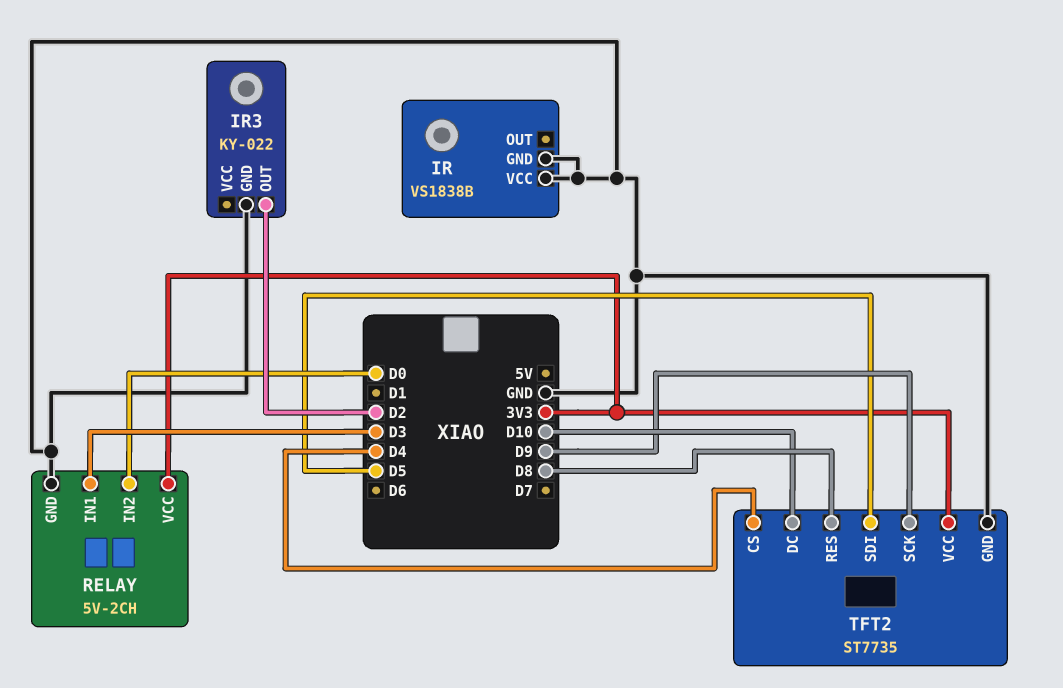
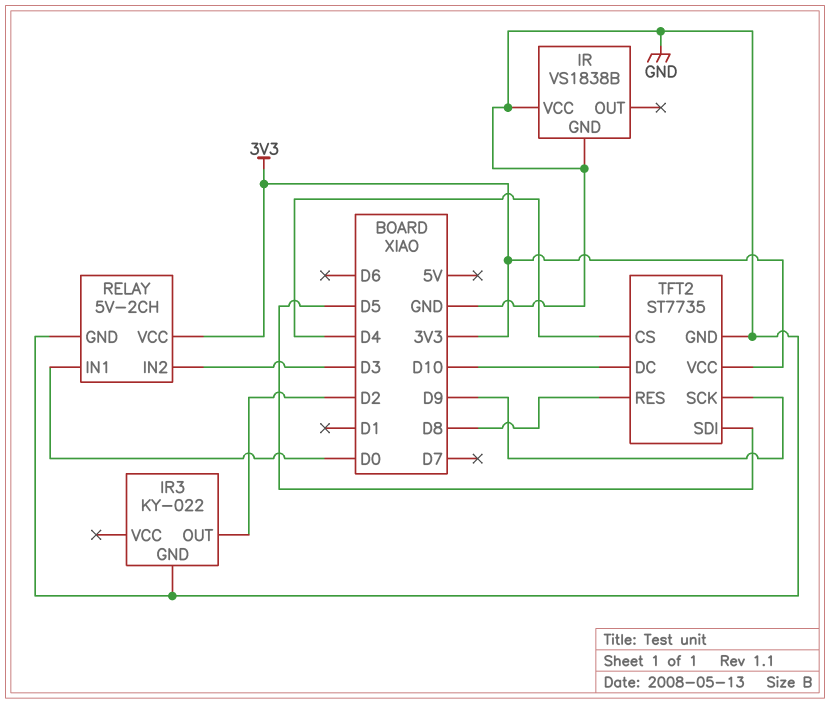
RELAY pin IN1: D3 -> D0
RELAY pin IN2: D0 -> D3

